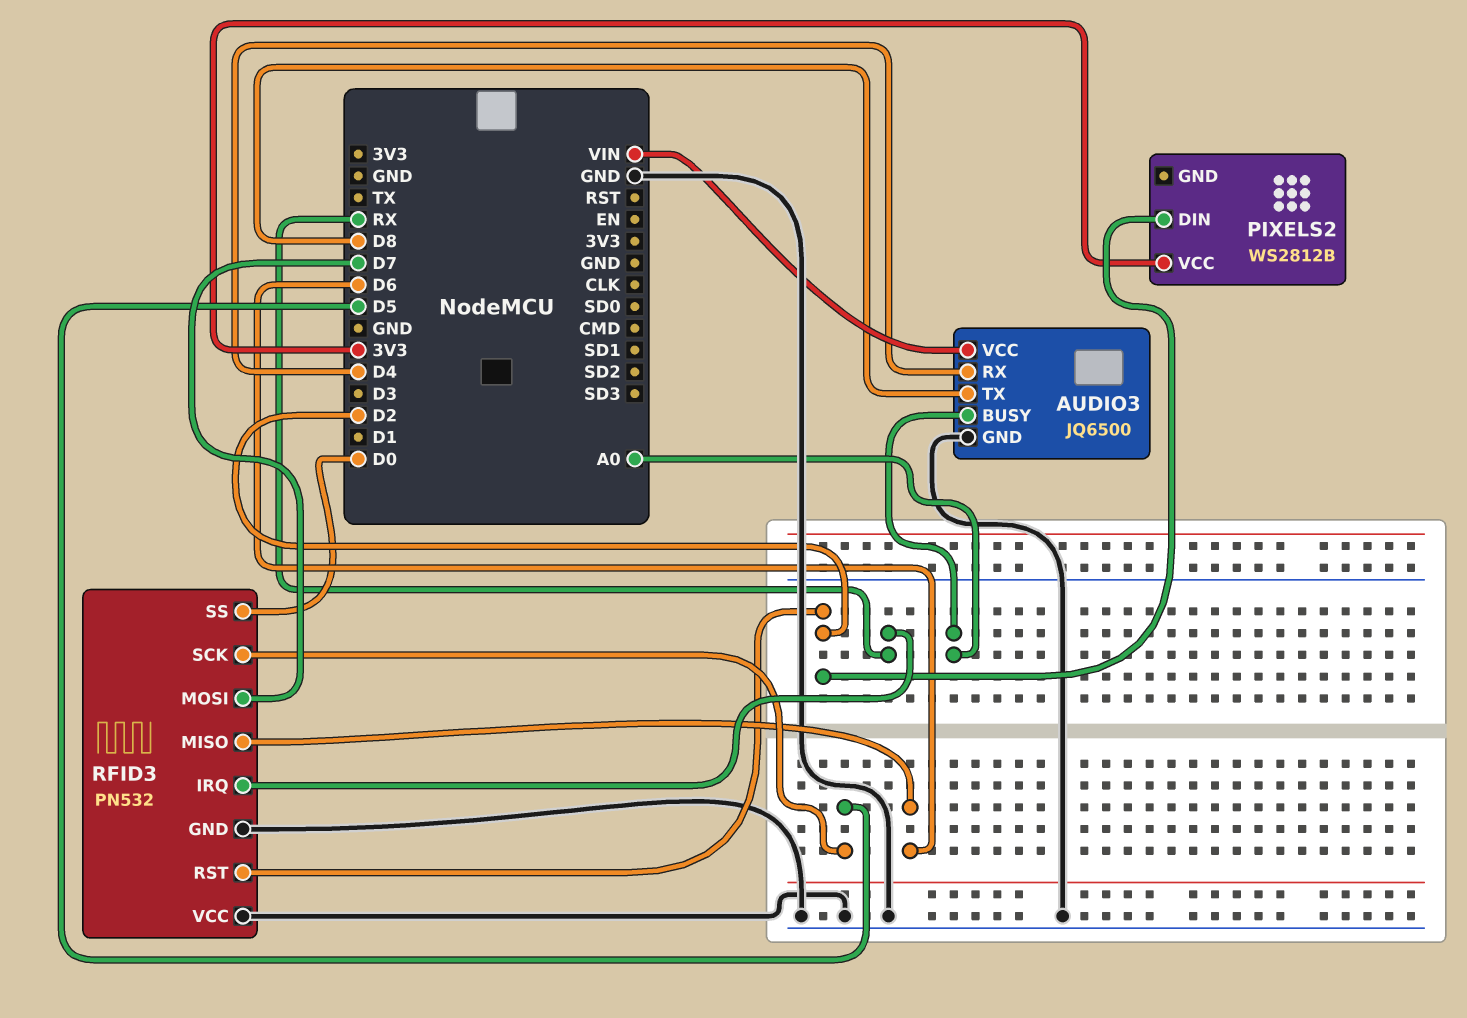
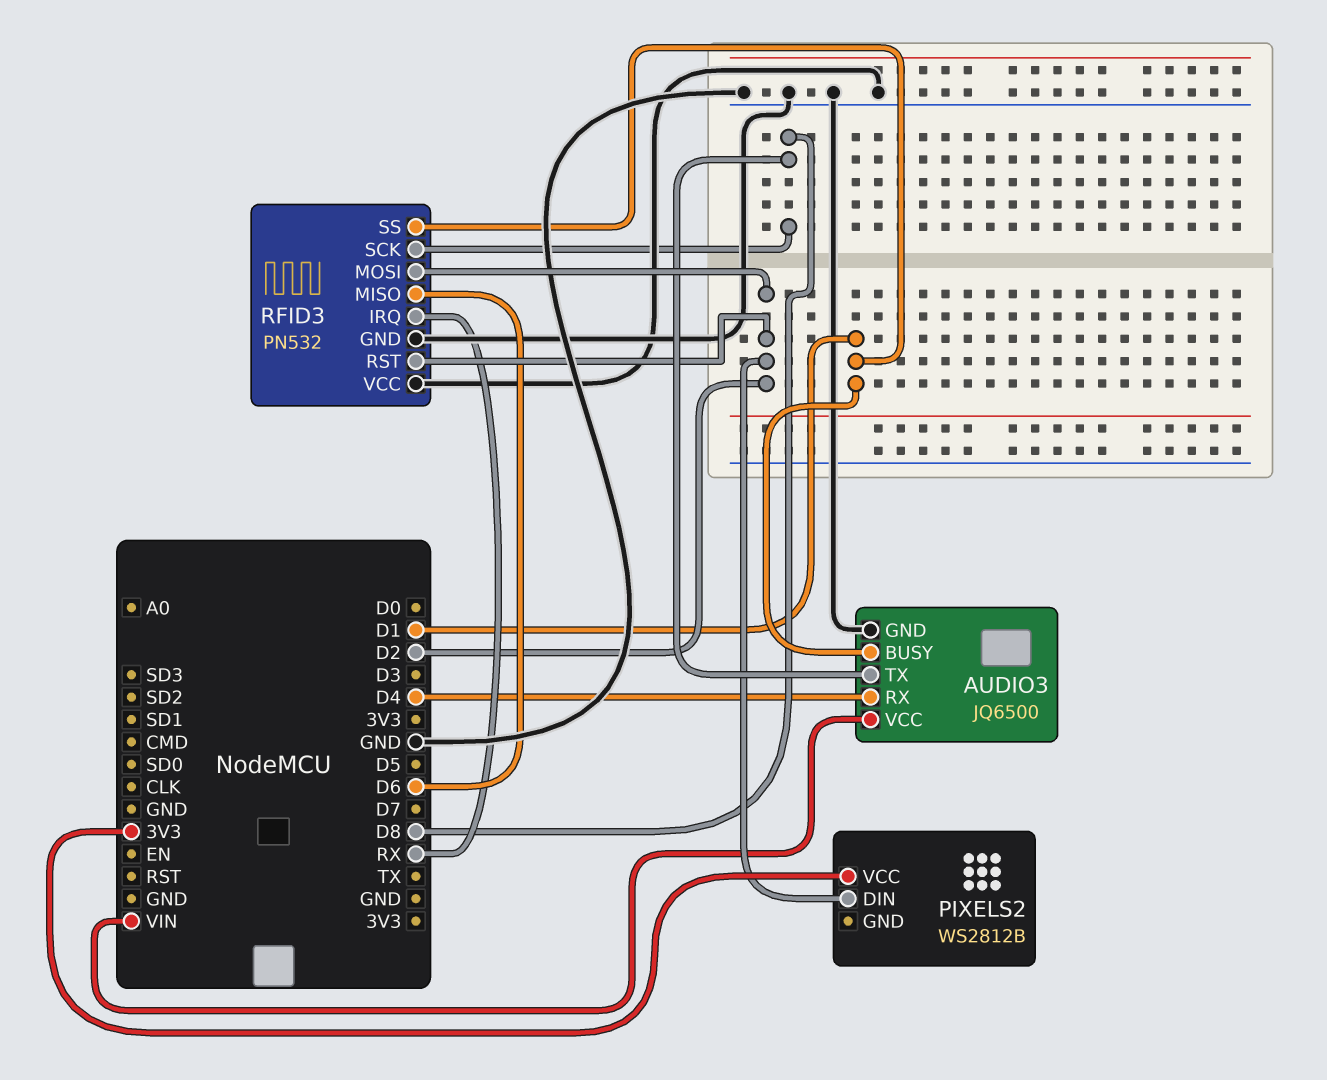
AUDIO3 pin BUSY: A0 -> D1
RFID3 pin MOSI: D7 -> D2
RFID3 pin SCK: D5 -> D8
RFID3 pin SS: D0 -> D1

